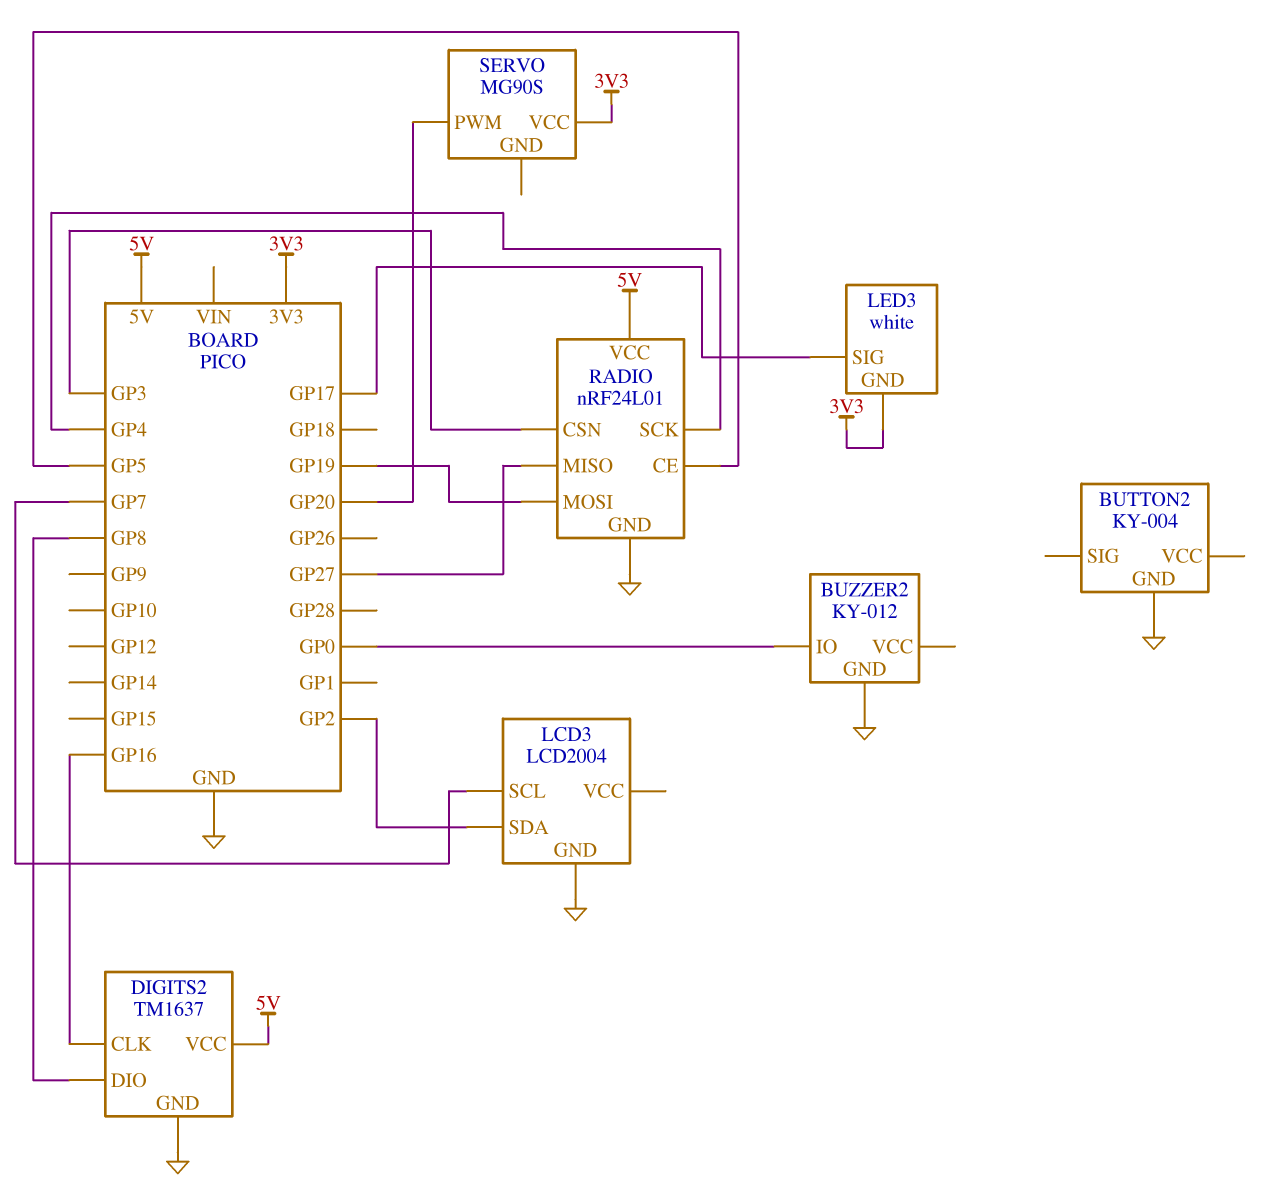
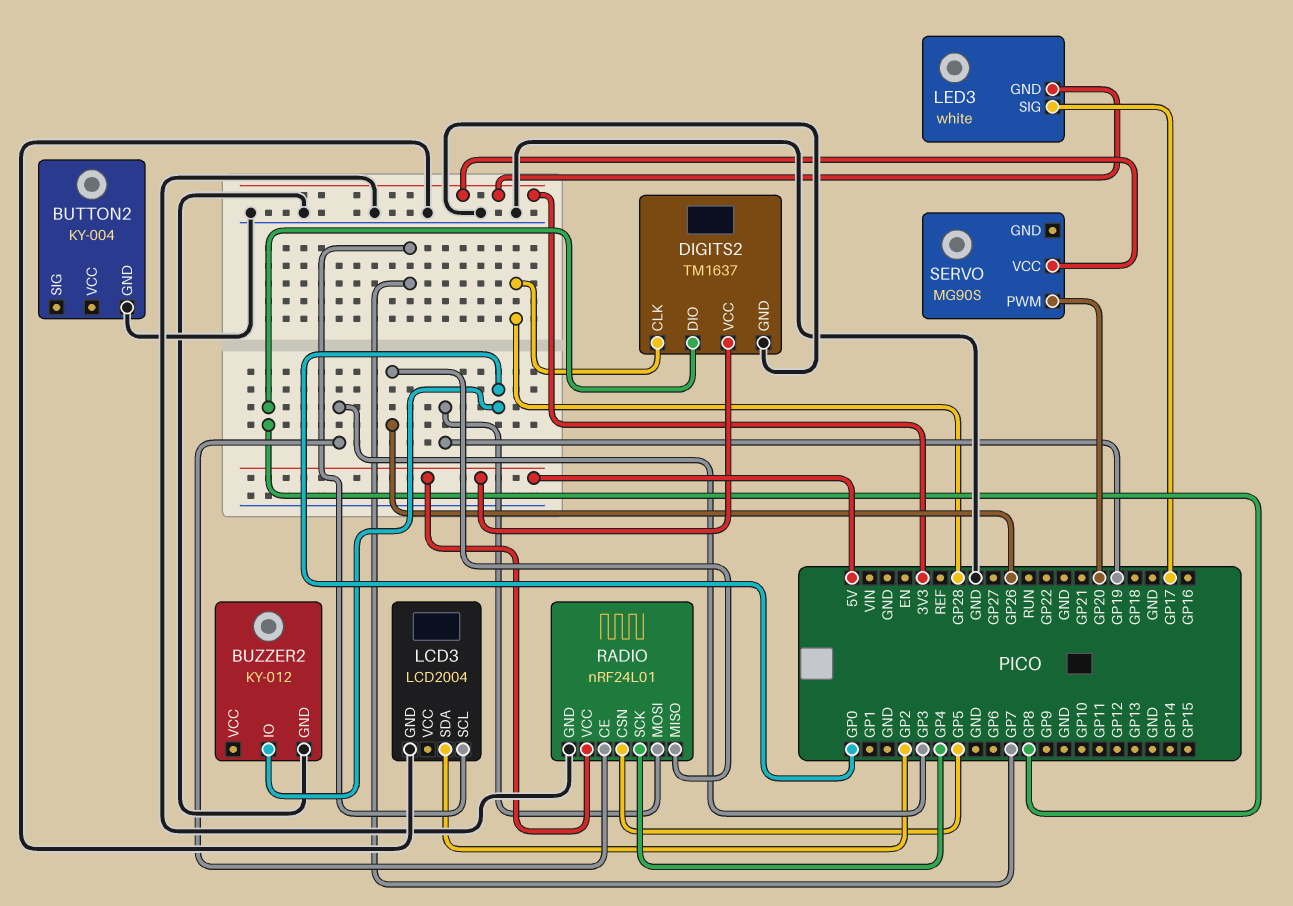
DIGITS2 pin CLK: GP16 -> GP28
RADIO pin CE: GP5 -> GP3
RADIO pin CSN: GP3 -> GP5
RADIO pin MISO: GP27 -> GP26

